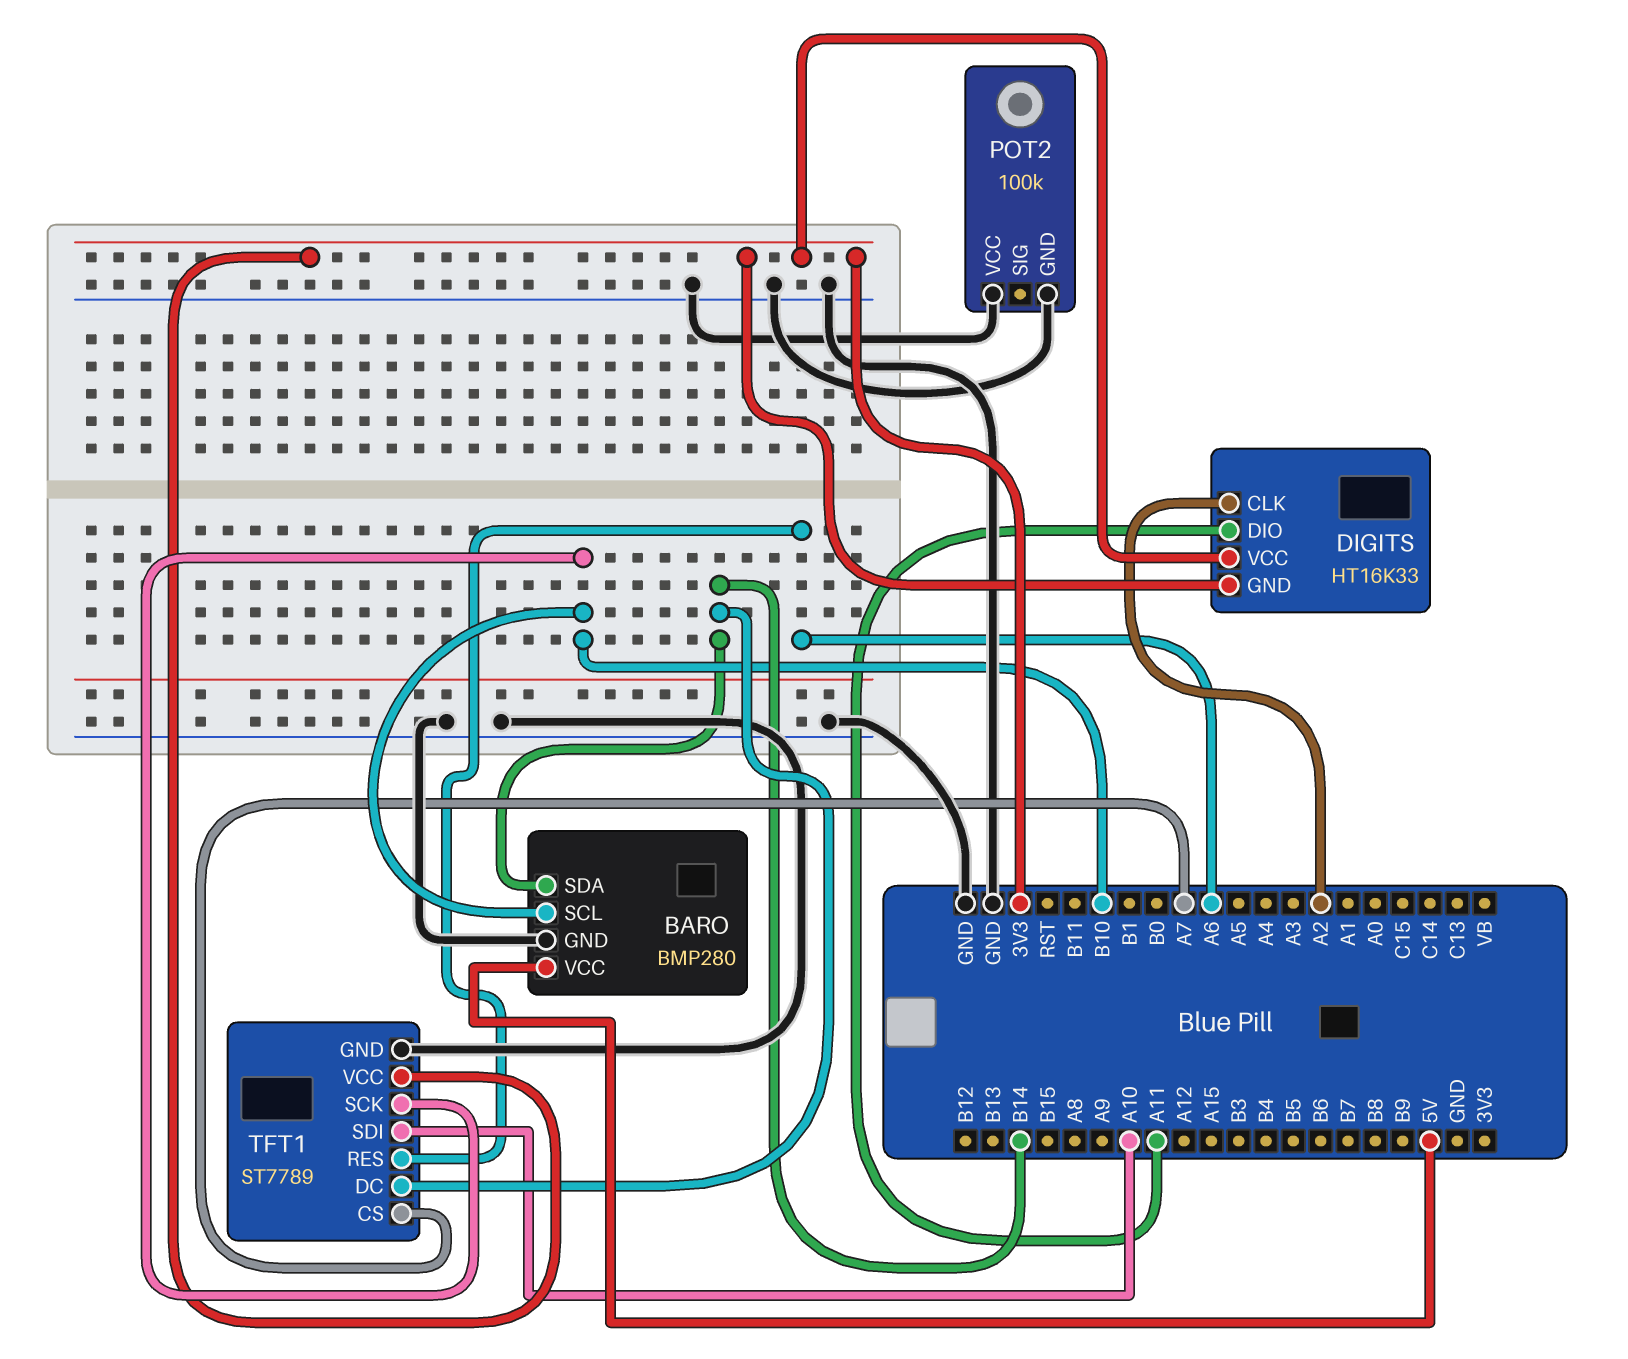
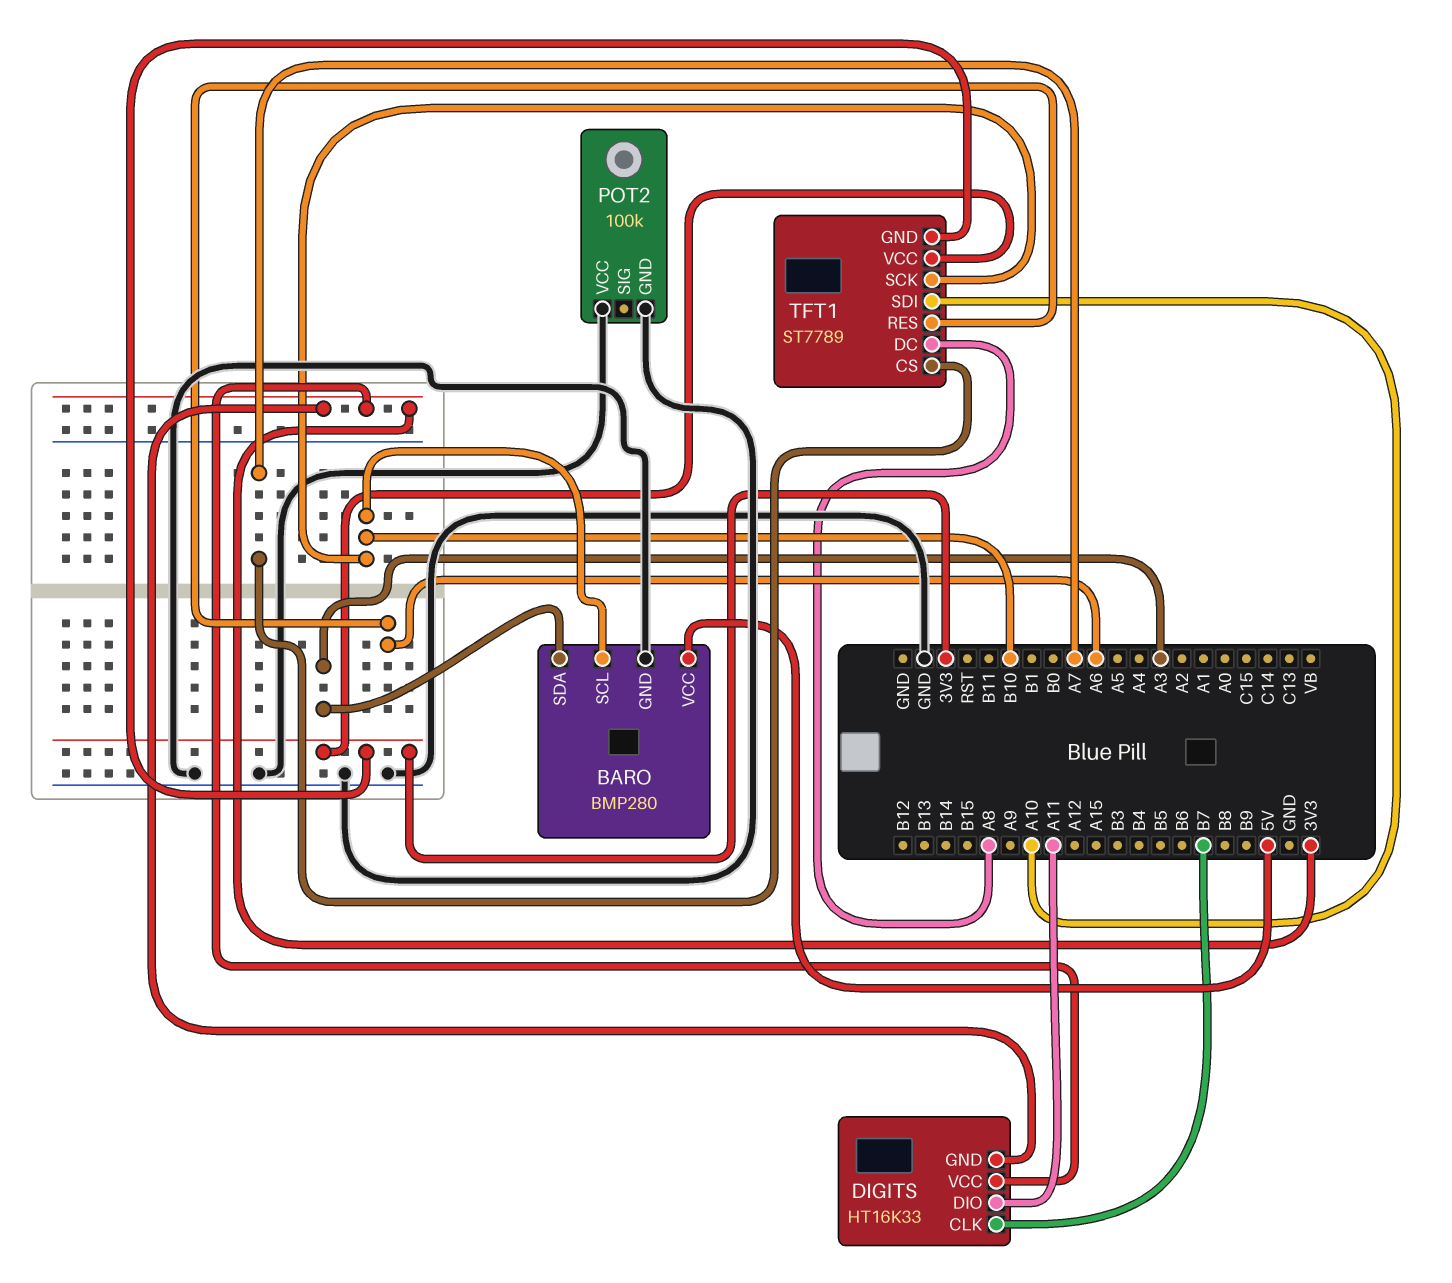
BARO pin SDA: B14 -> A3
DIGITS pin CLK: A2 -> B7
TFT1 pin DC: B14 -> A8
TFT1 pin GND: GND -> 3V3

